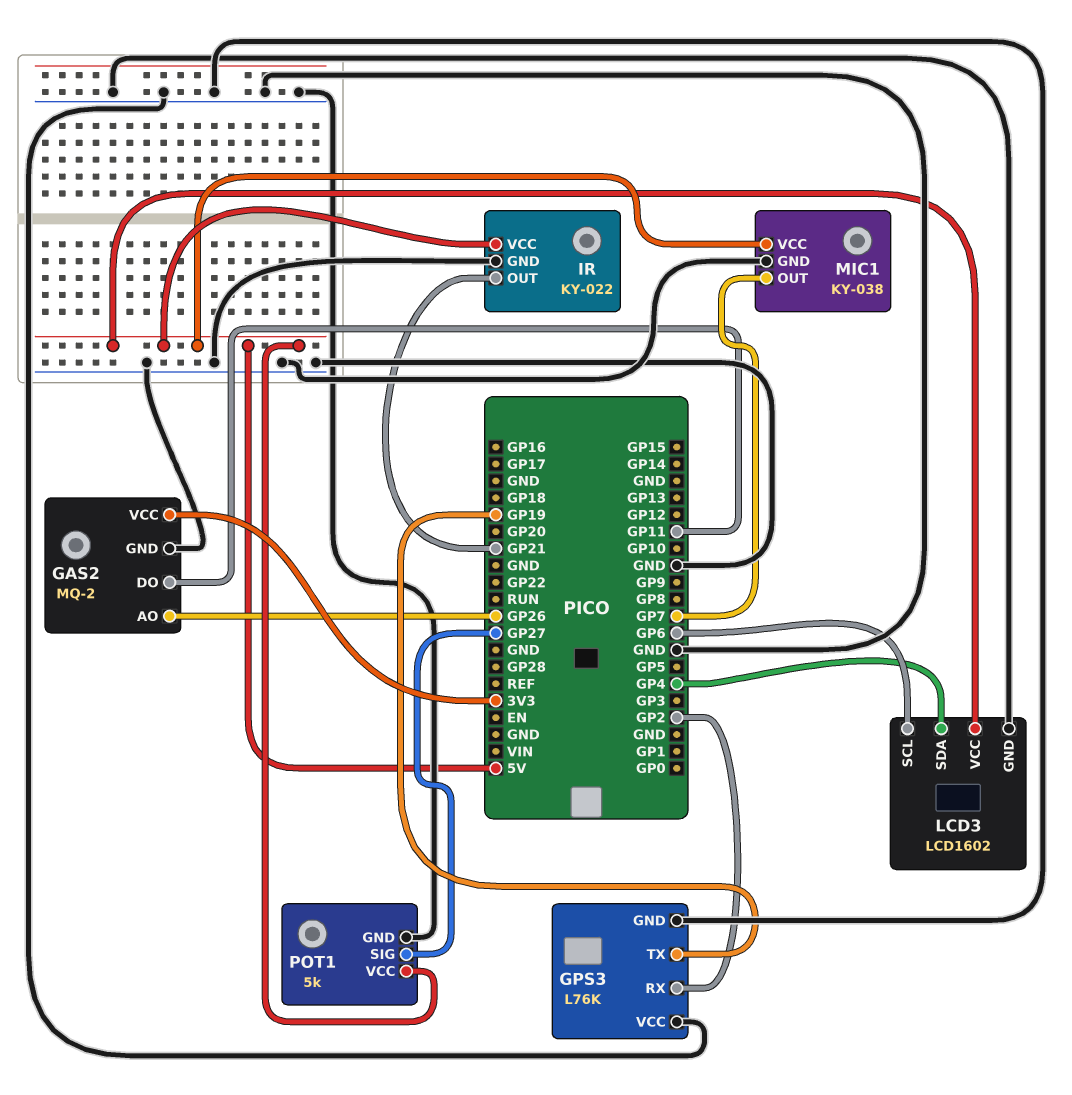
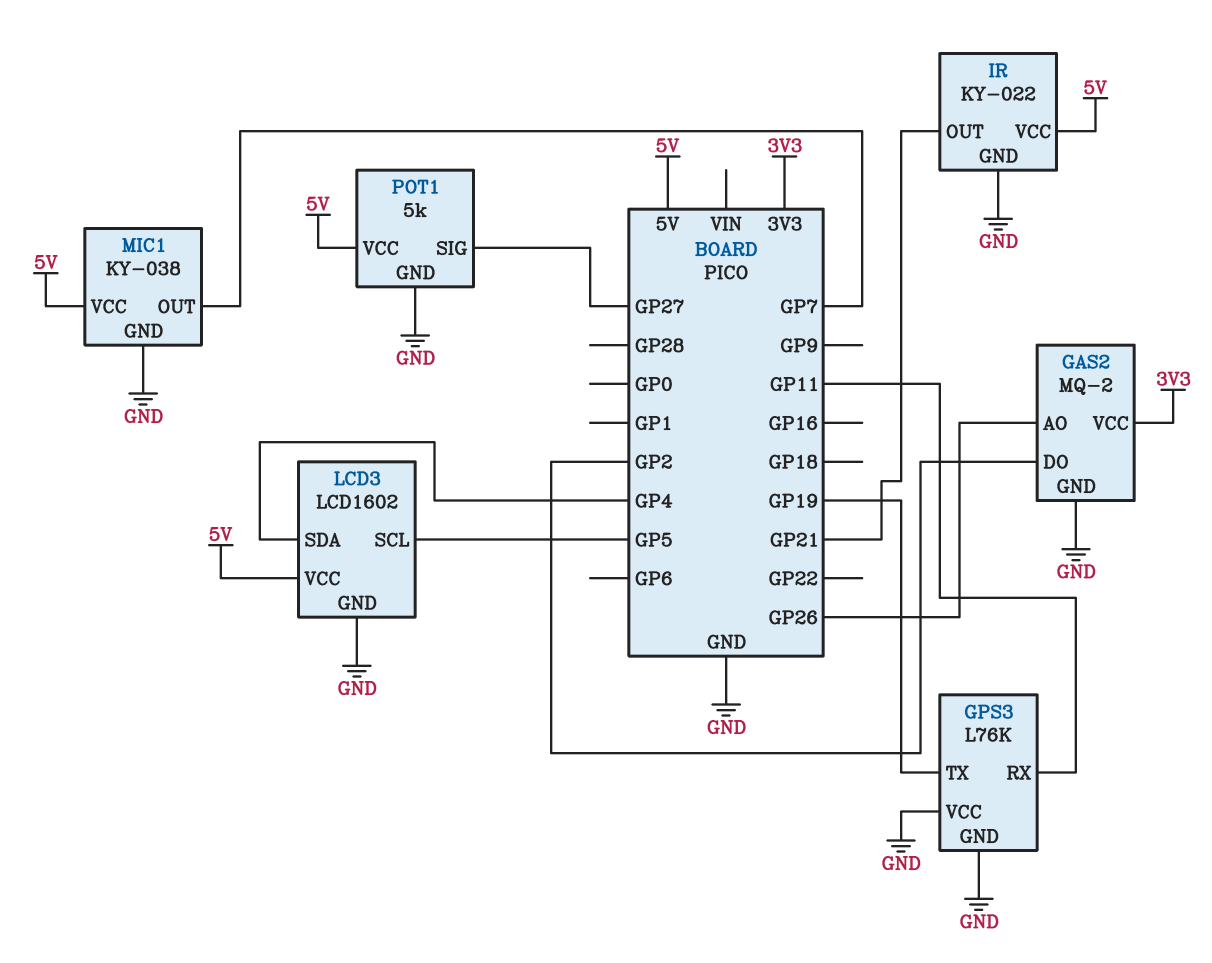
GAS2 pin DO: GP11 -> GP2
GPS3 pin RX: GP2 -> GP11
LCD3 pin SCL: GP6 -> GP5

